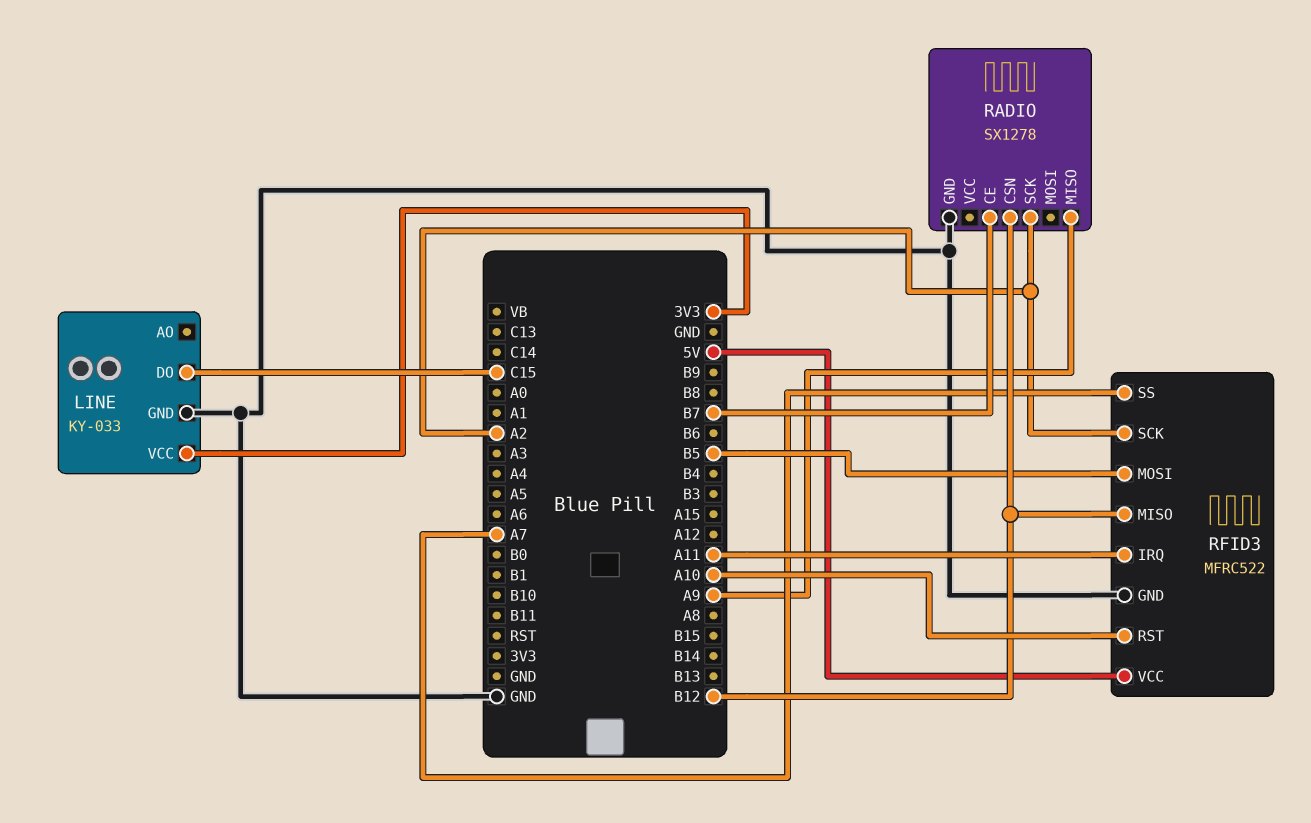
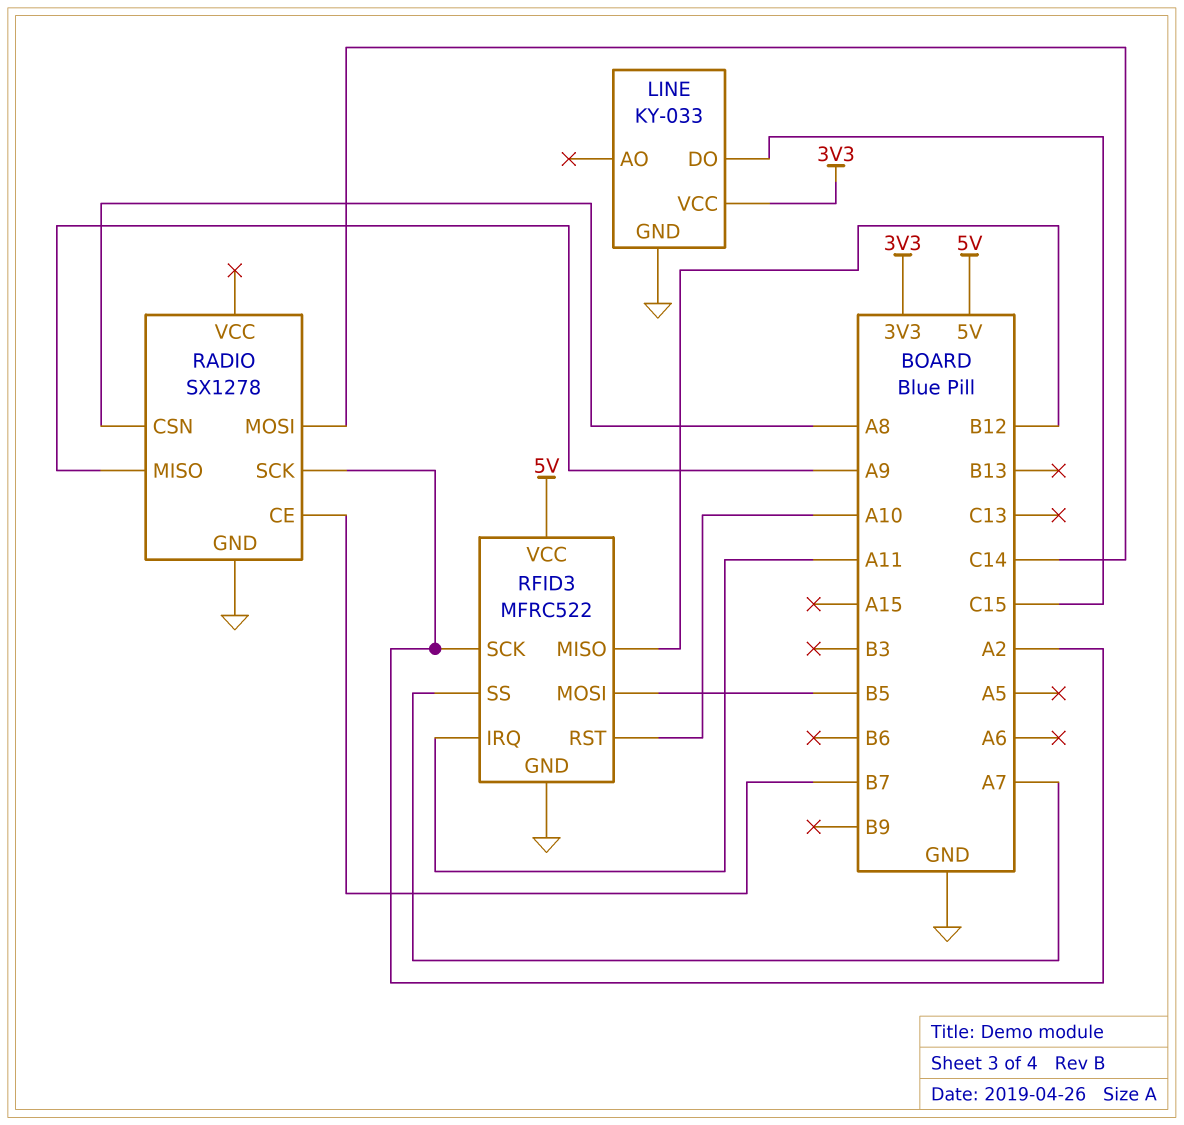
RADIO pin CSN: B12 -> A8
RADIO pin MOSI: none -> C14

